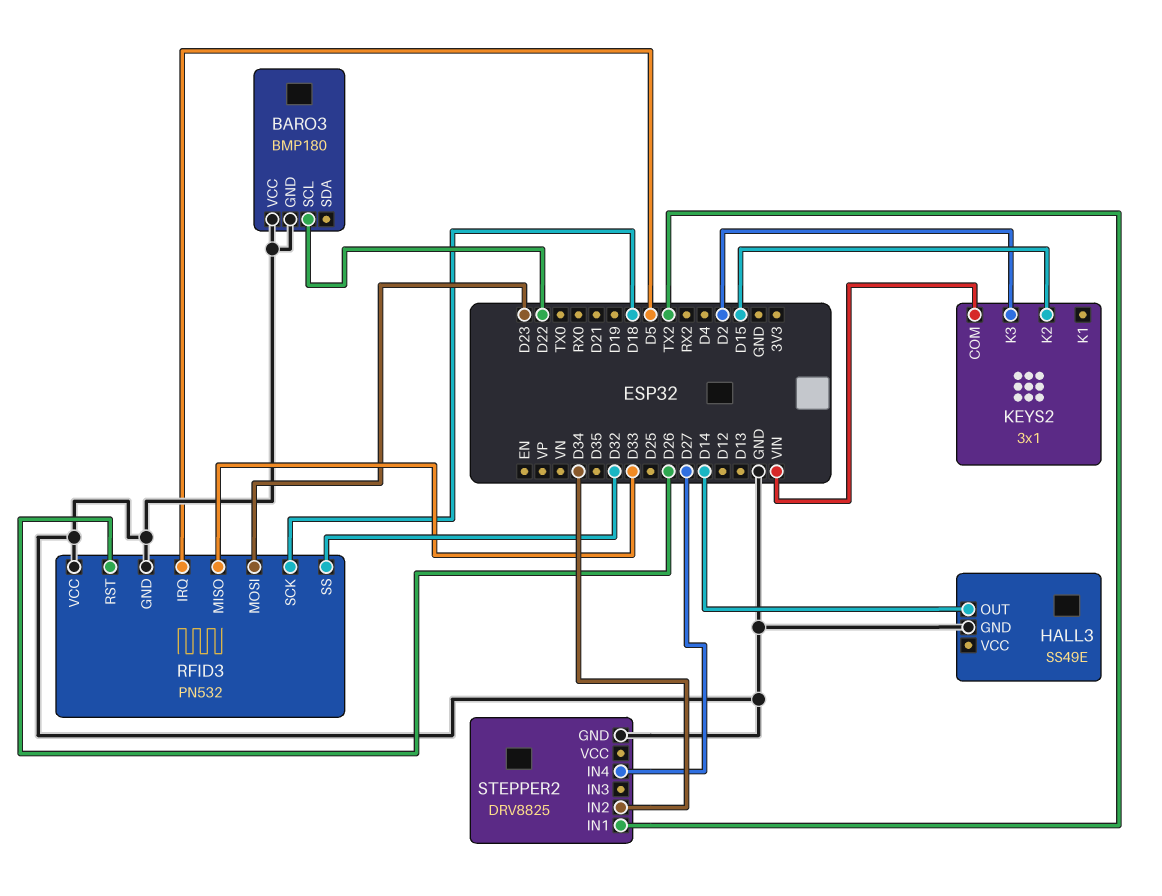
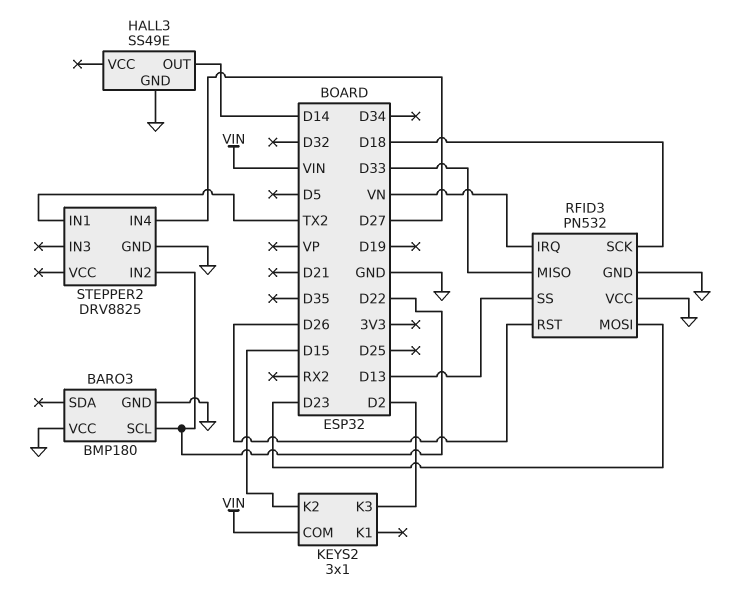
RFID3 pin IRQ: D5 -> VN
RFID3 pin SS: D32 -> D13
STEPPER2 pin IN2: D34 -> D22

